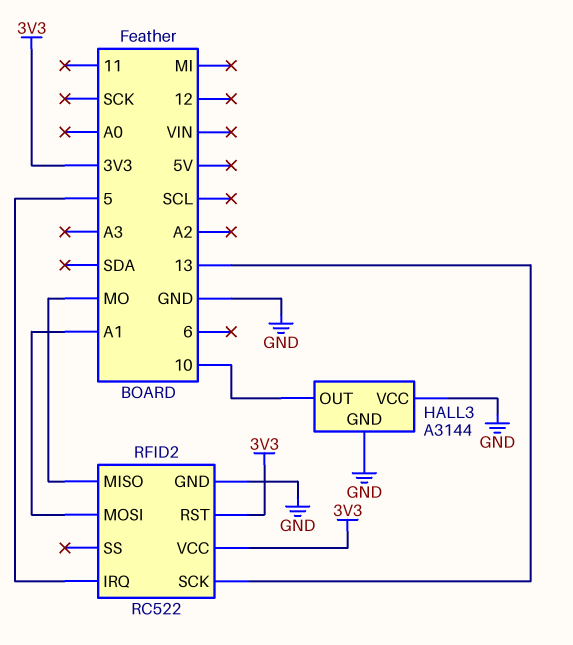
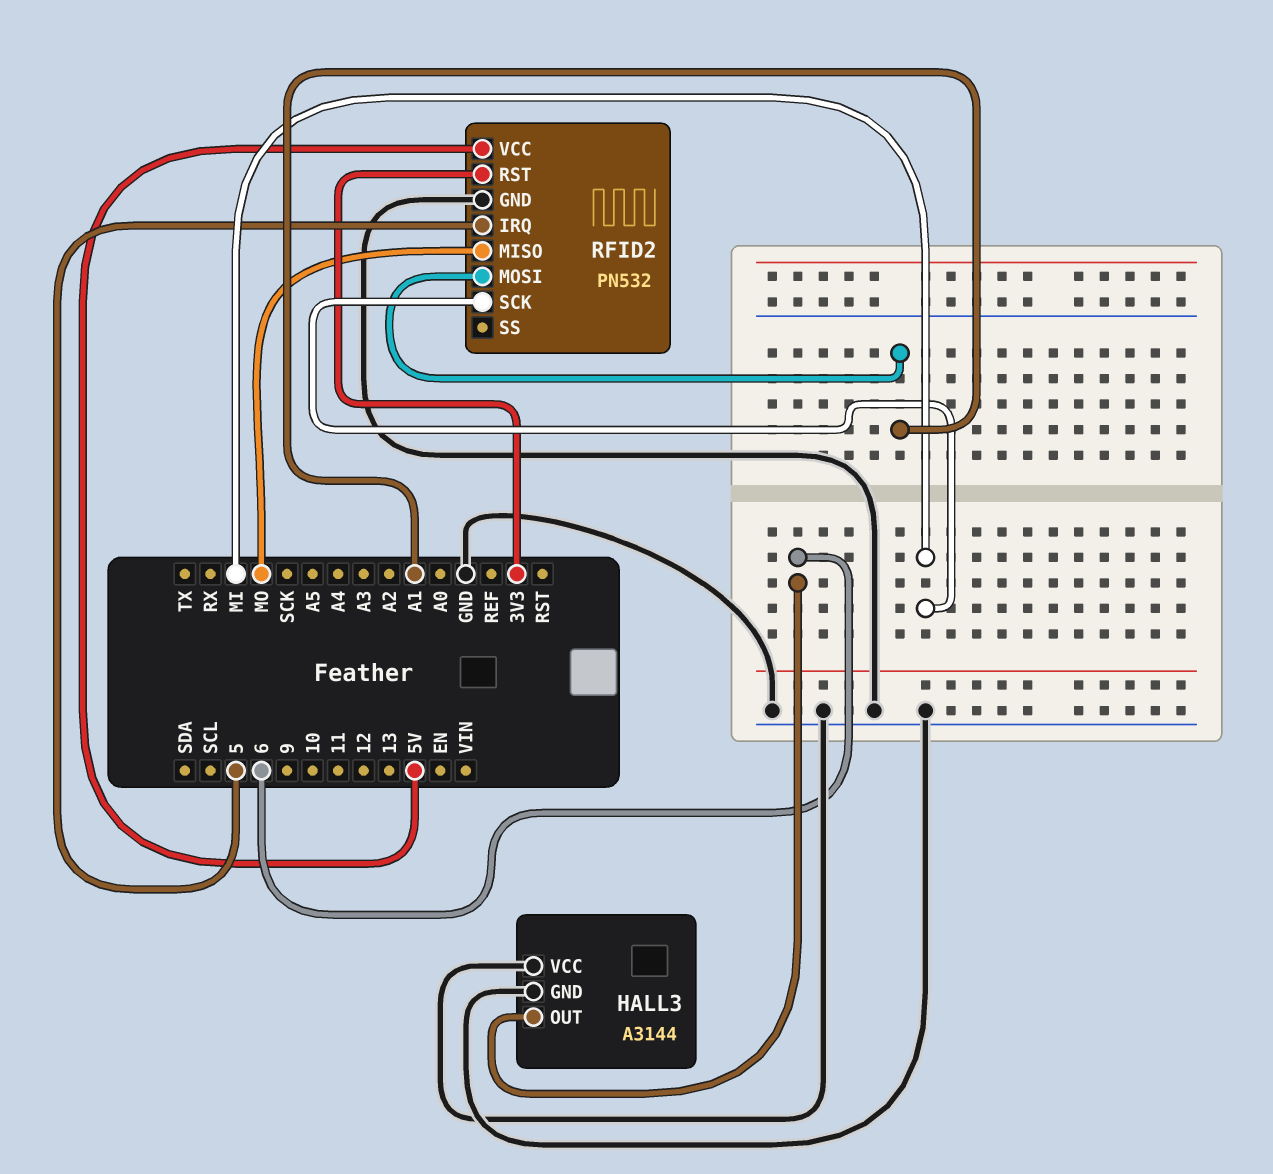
HALL3 pin OUT: 10 -> 6
RFID2: RC522 -> PN532
RFID2 pin SCK: 13 -> MI
RFID2 pin VCC: 3V3 -> 5V

